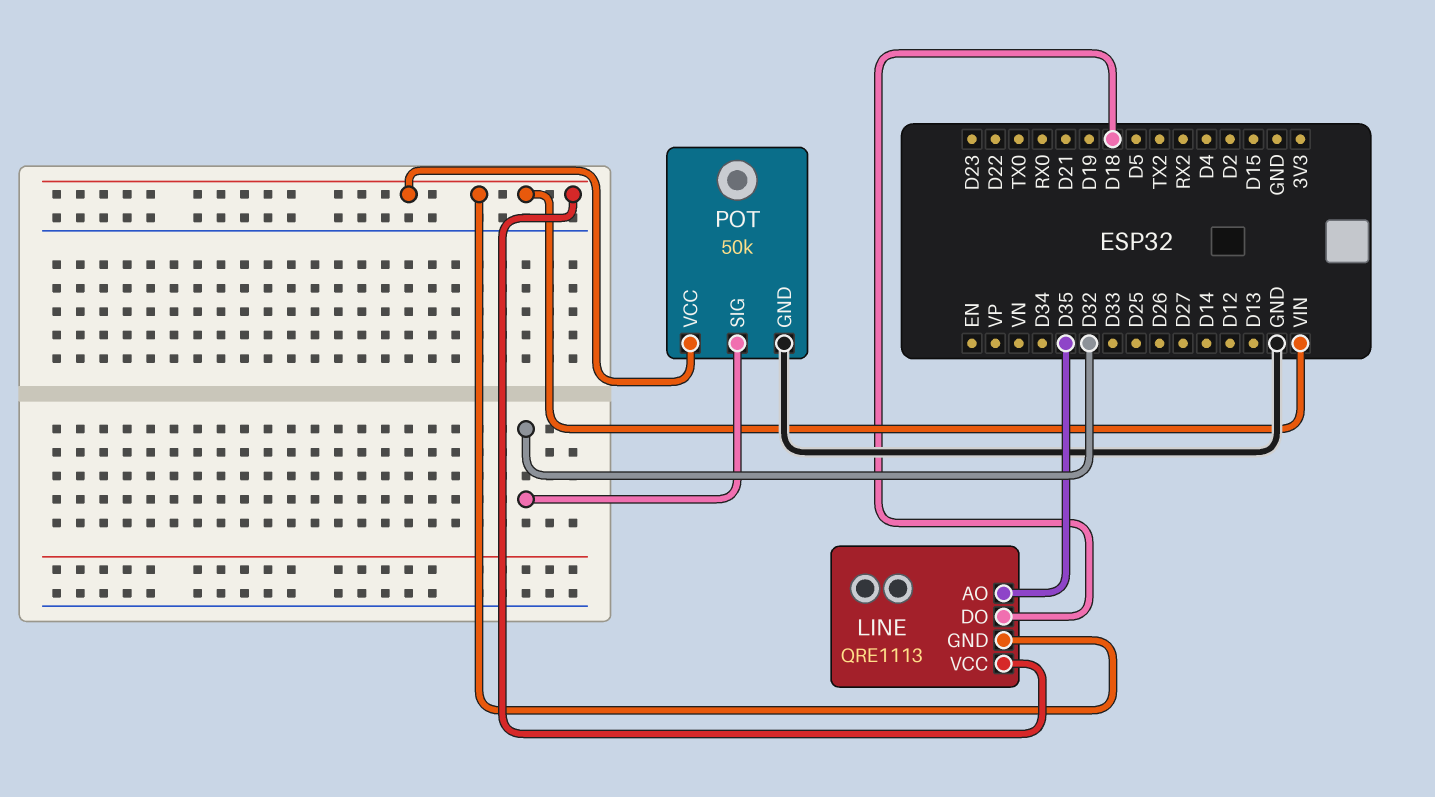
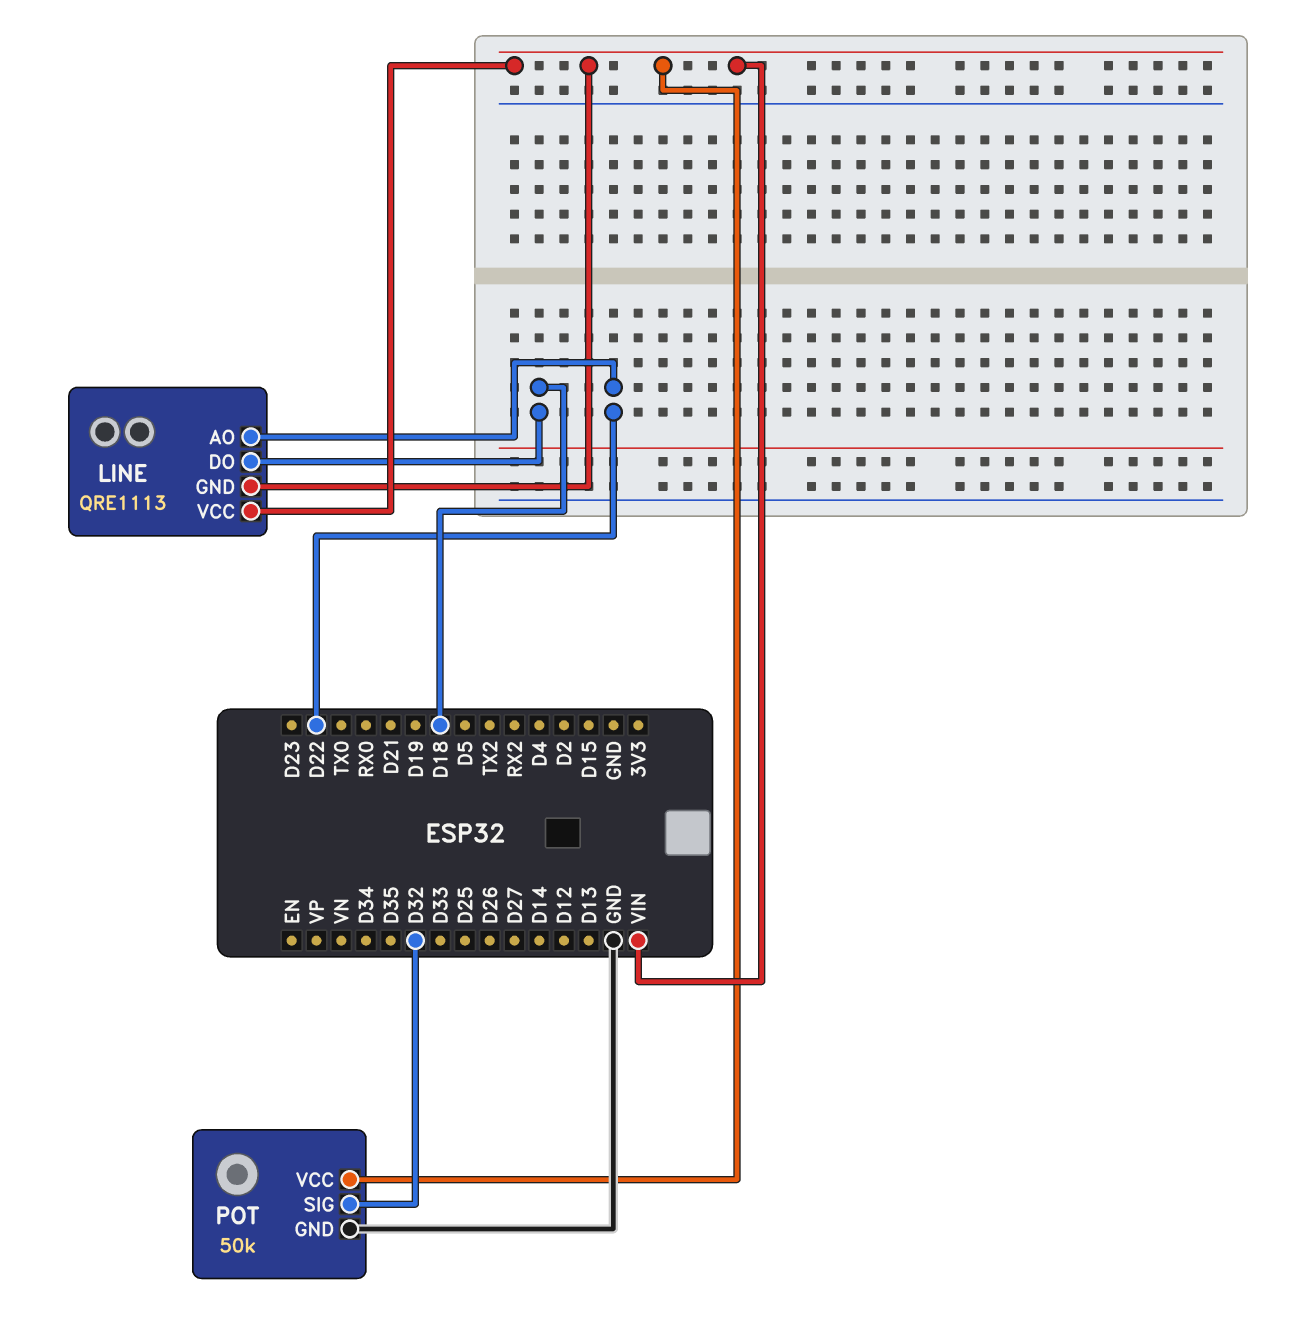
LINE pin AO: D35 -> D22

